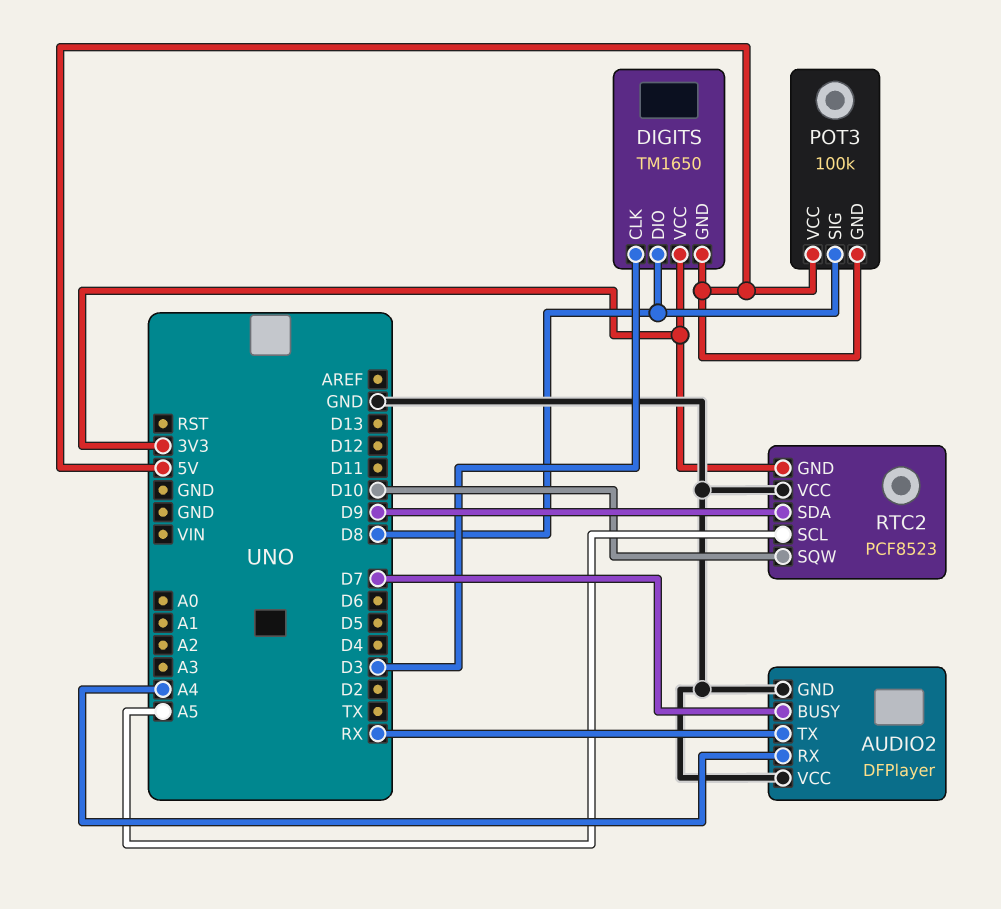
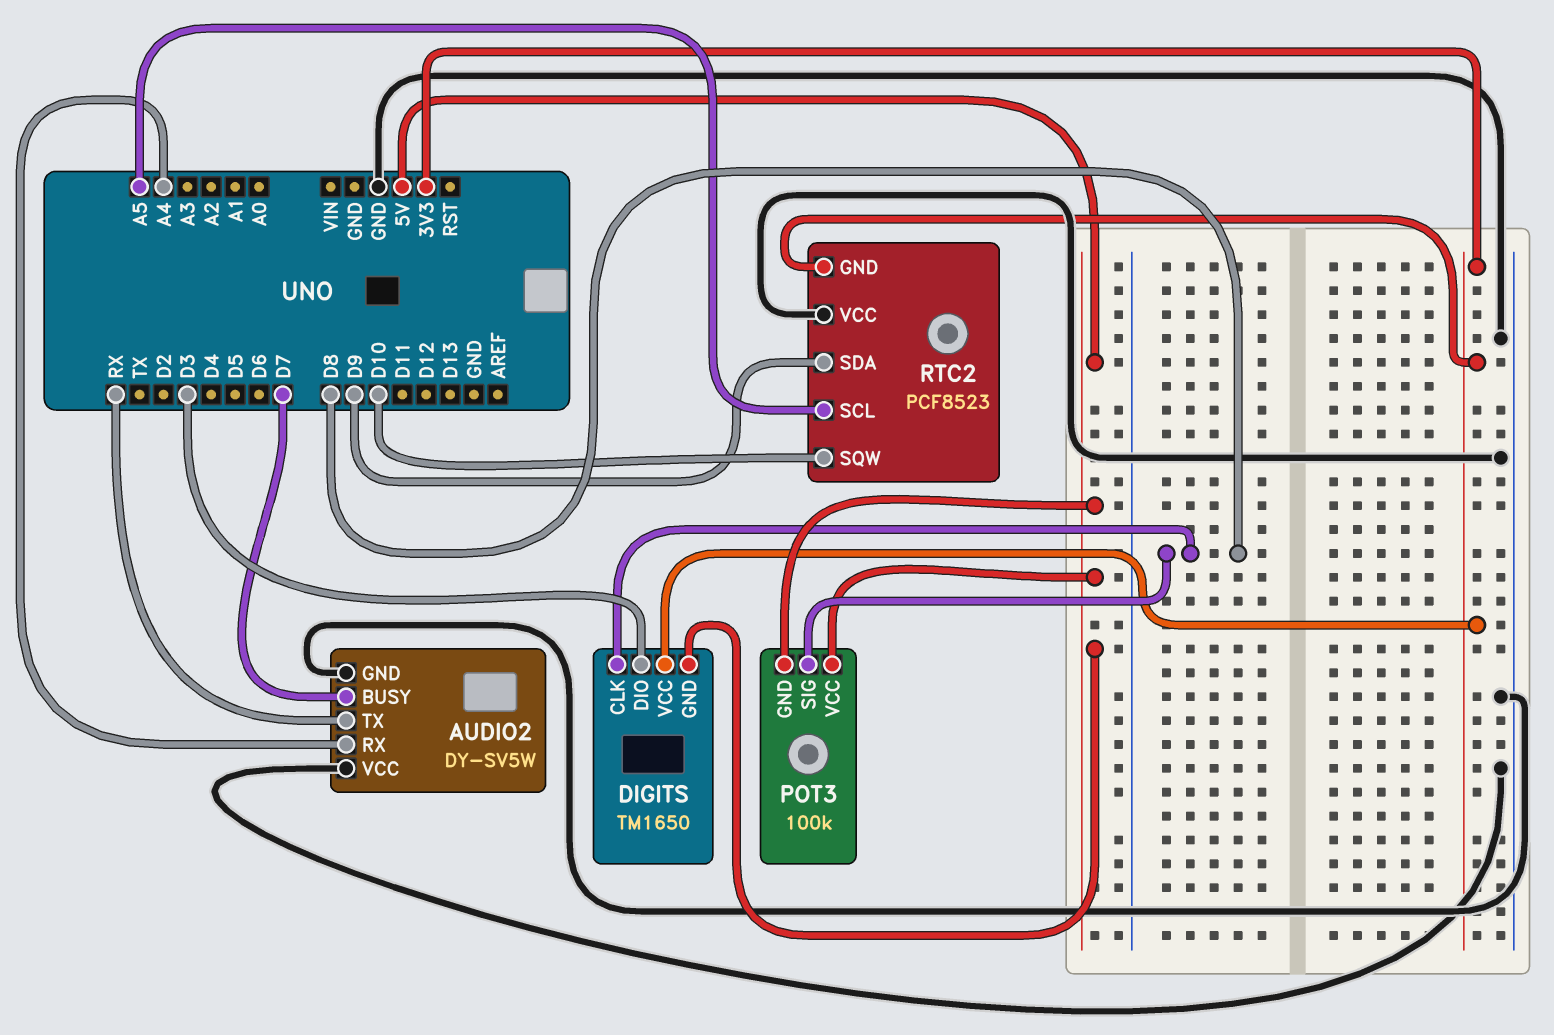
AUDIO2: DFPlayer -> DY-SV5W
DIGITS pin CLK: D3 -> D8
DIGITS pin DIO: D8 -> D3

